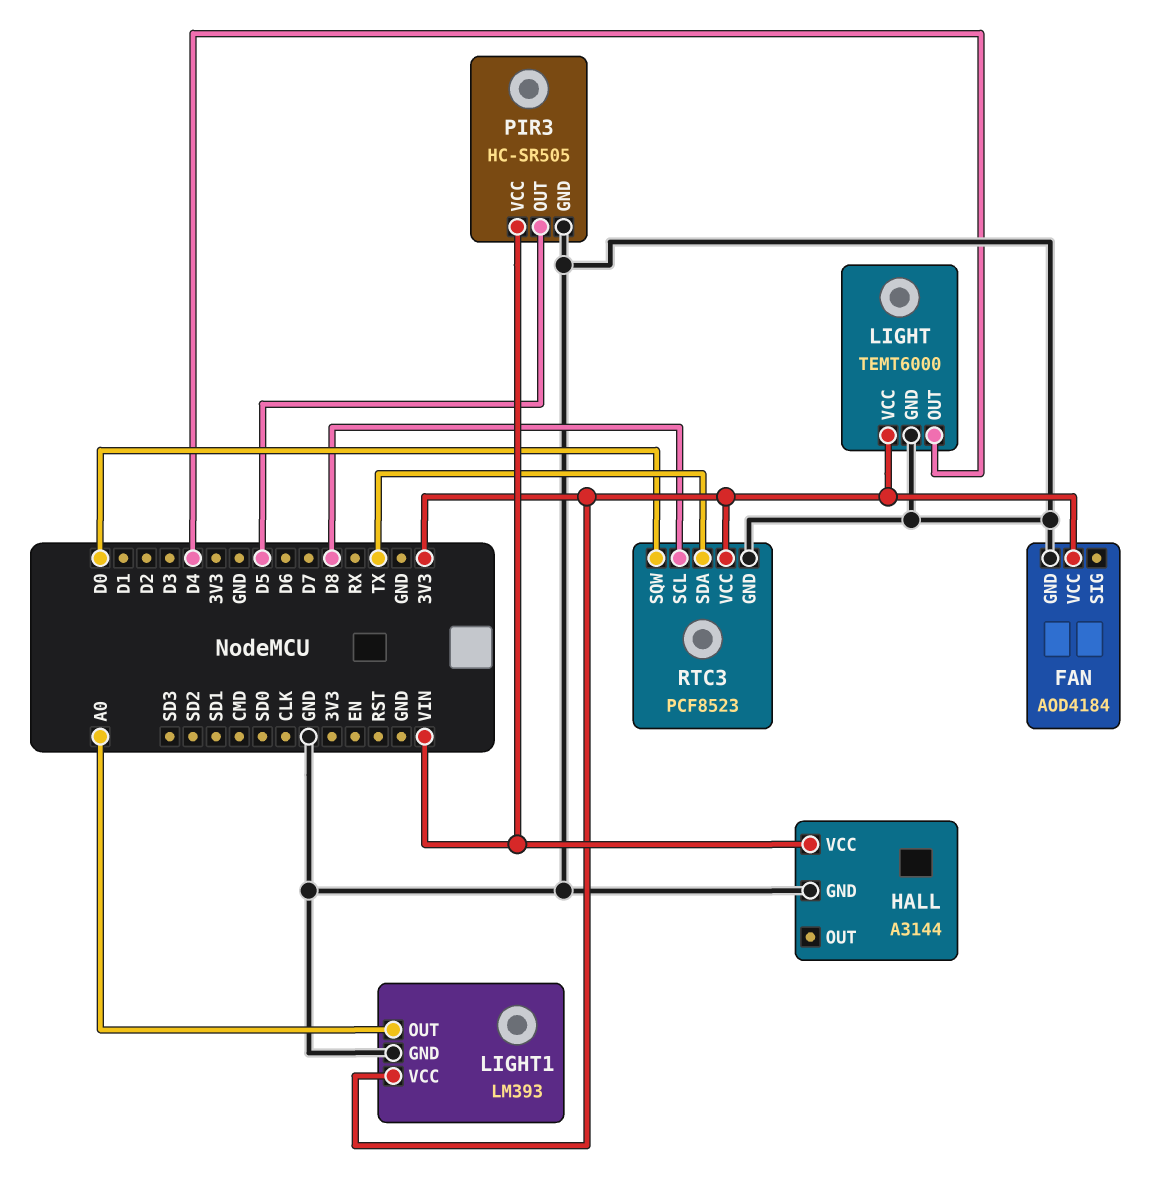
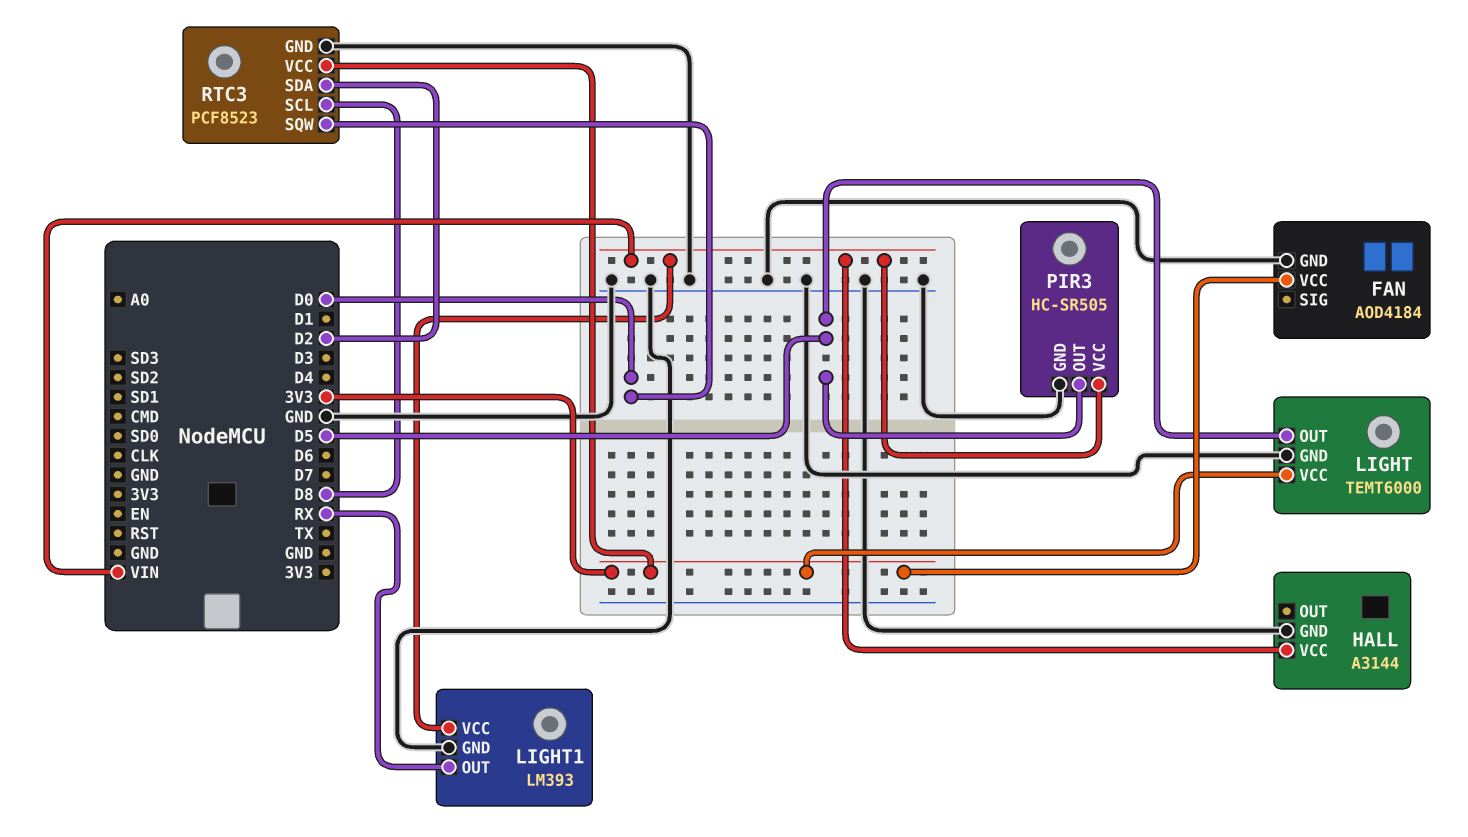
LIGHT pin OUT: D4 -> D5
LIGHT1 pin OUT: A0 -> RX
LIGHT1 pin VCC: 3V3 -> VIN
RTC3 pin SDA: TX -> D2

